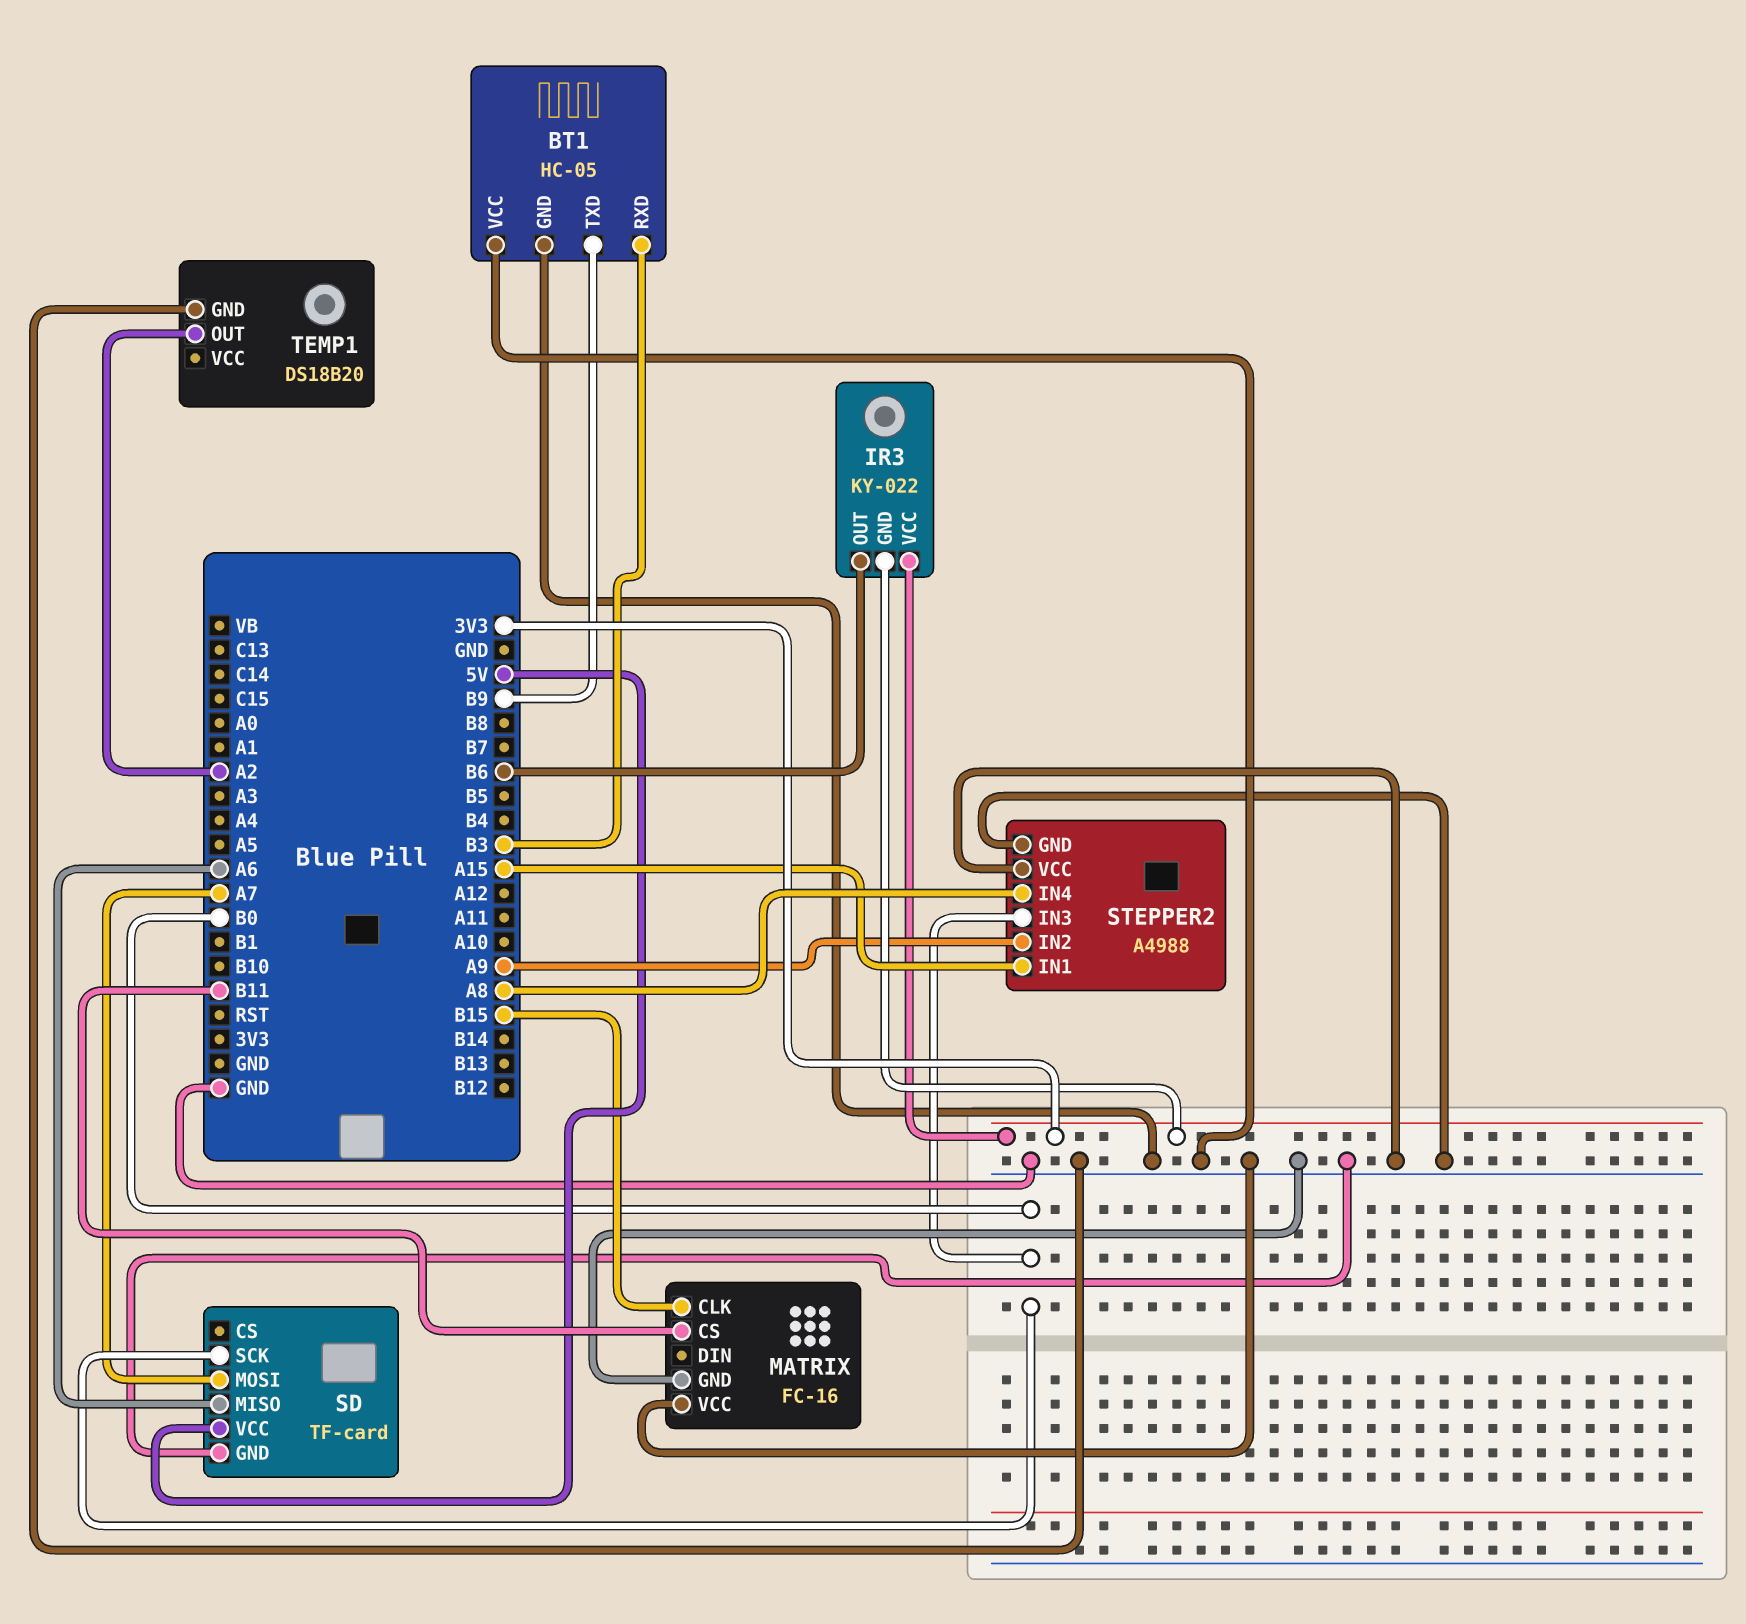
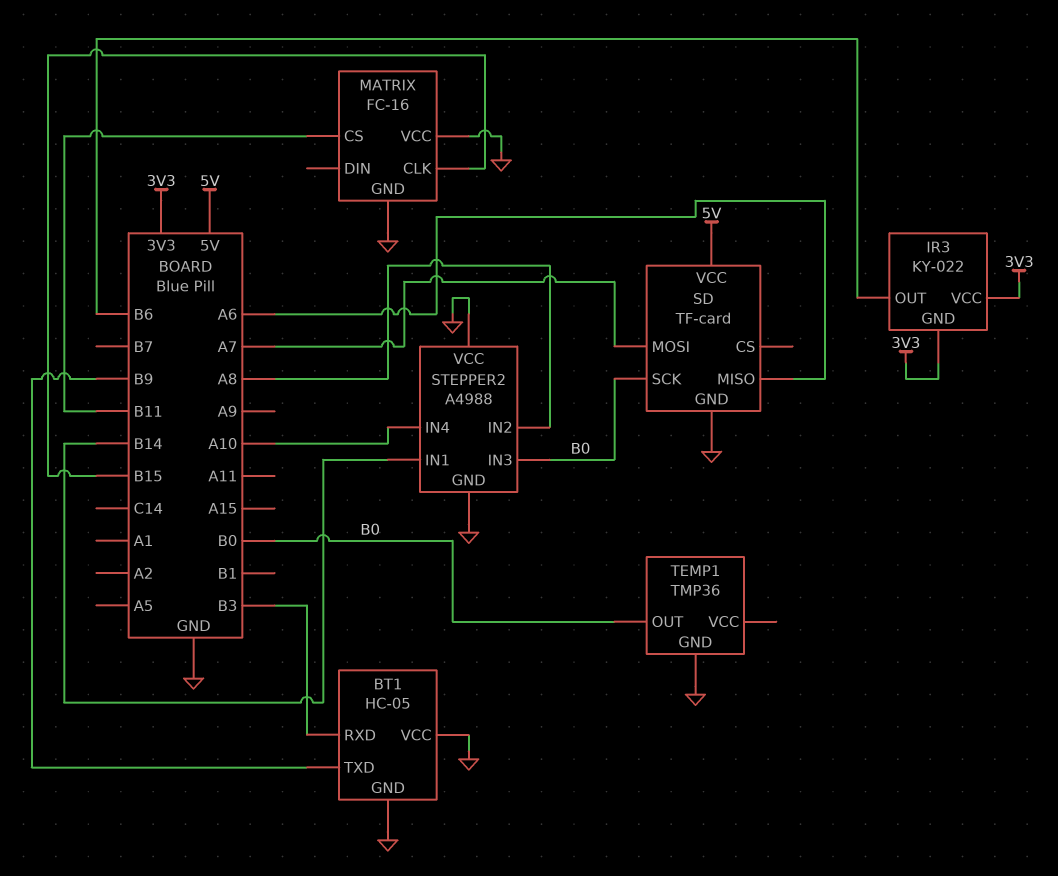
STEPPER2 pin IN1: A15 -> B14
STEPPER2 pin IN2: A9 -> A8
STEPPER2 pin IN4: A8 -> A10
TEMP1: DS18B20 -> TMP36
TEMP1 pin OUT: A2 -> B0

